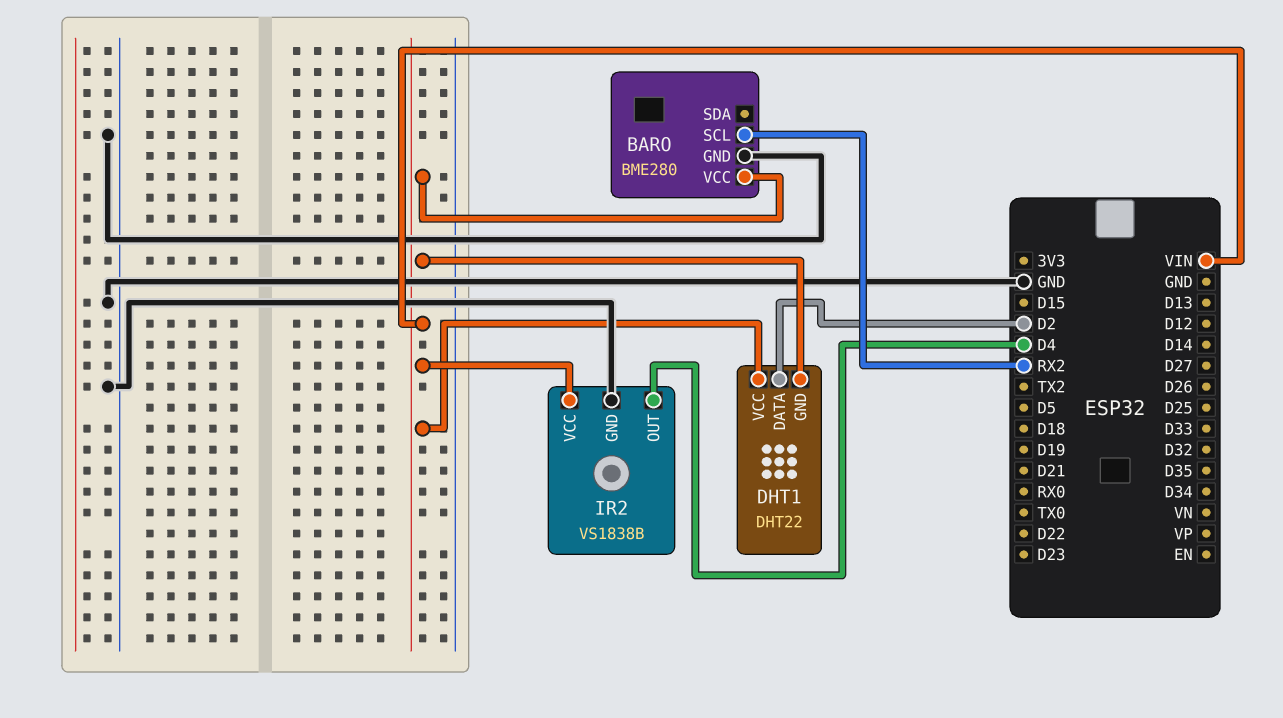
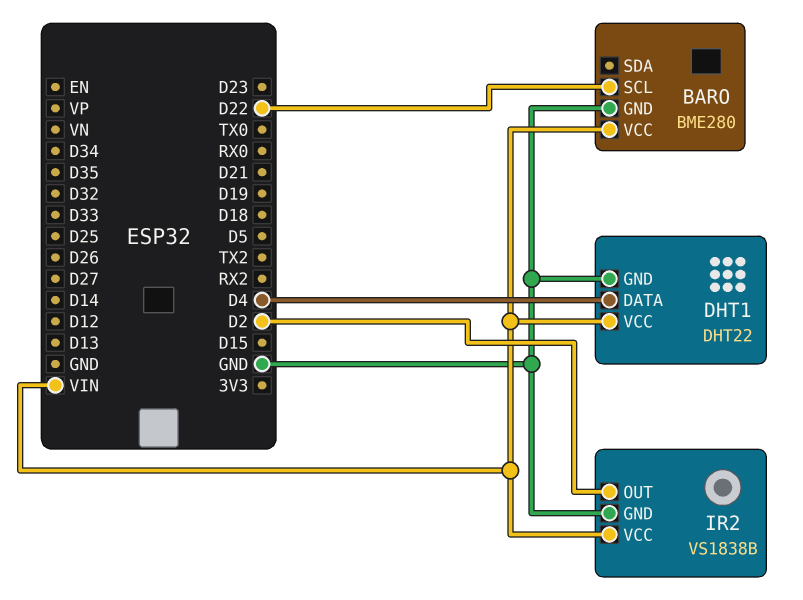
BARO pin SCL: RX2 -> D22
DHT1 pin DATA: D2 -> D4
DHT1 pin GND: VIN -> GND
IR2 pin OUT: D4 -> D2

